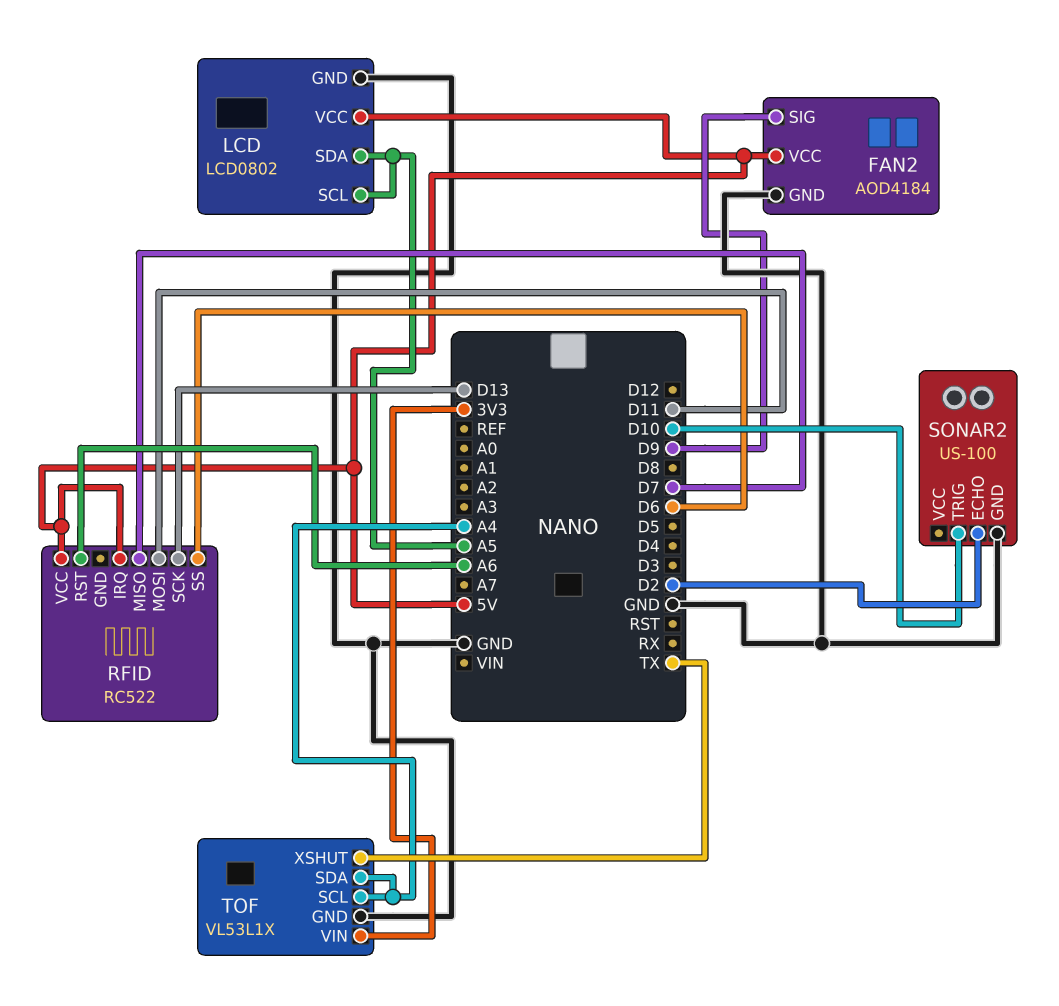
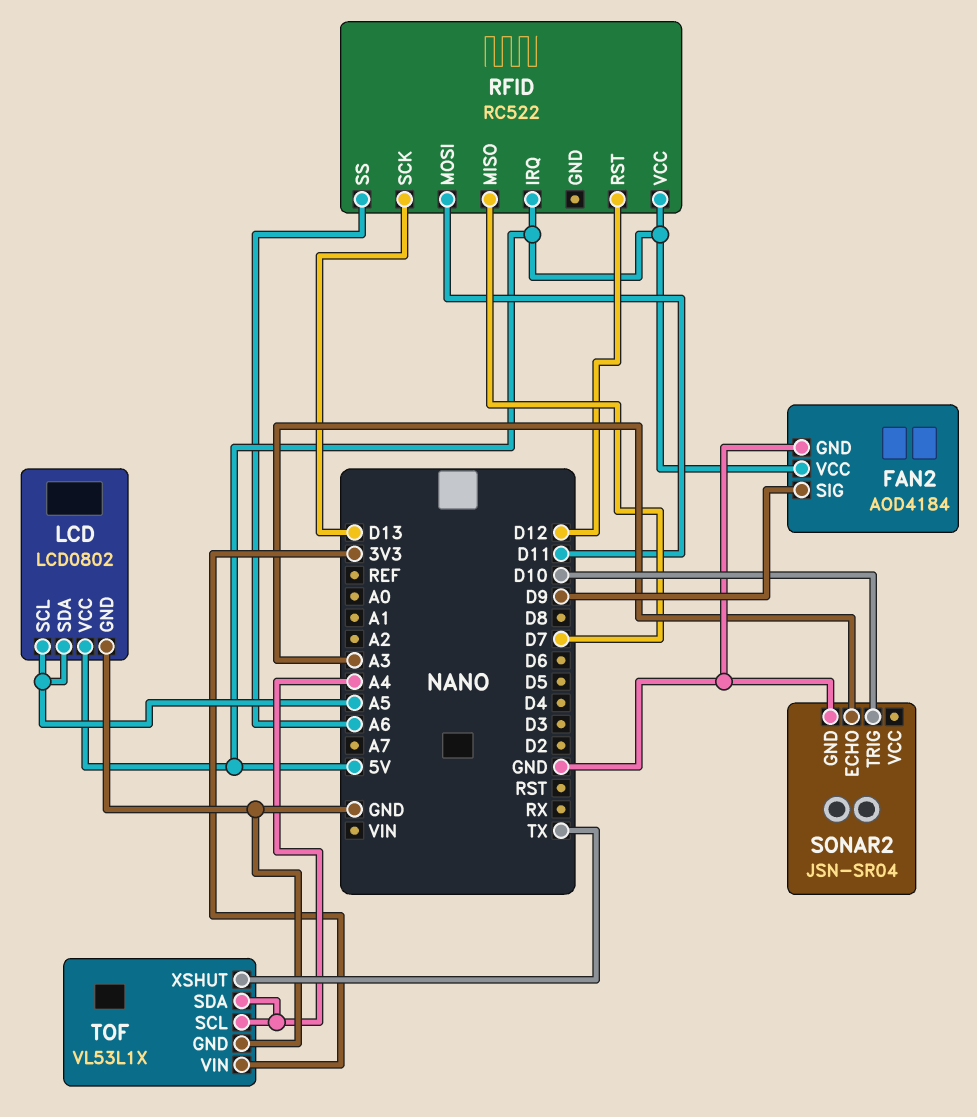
RFID pin RST: A6 -> D12
RFID pin SS: D6 -> A6
SONAR2: US-100 -> JSN-SR04
SONAR2 pin ECHO: D2 -> A3

